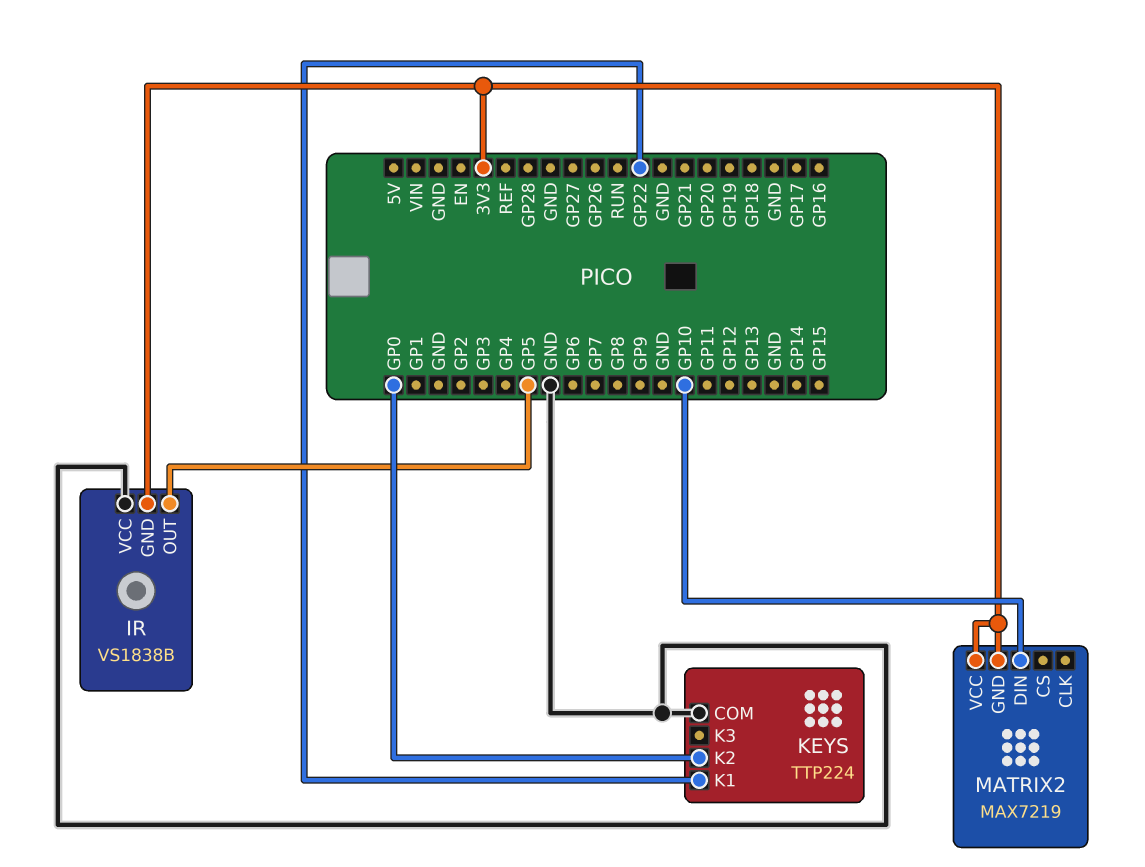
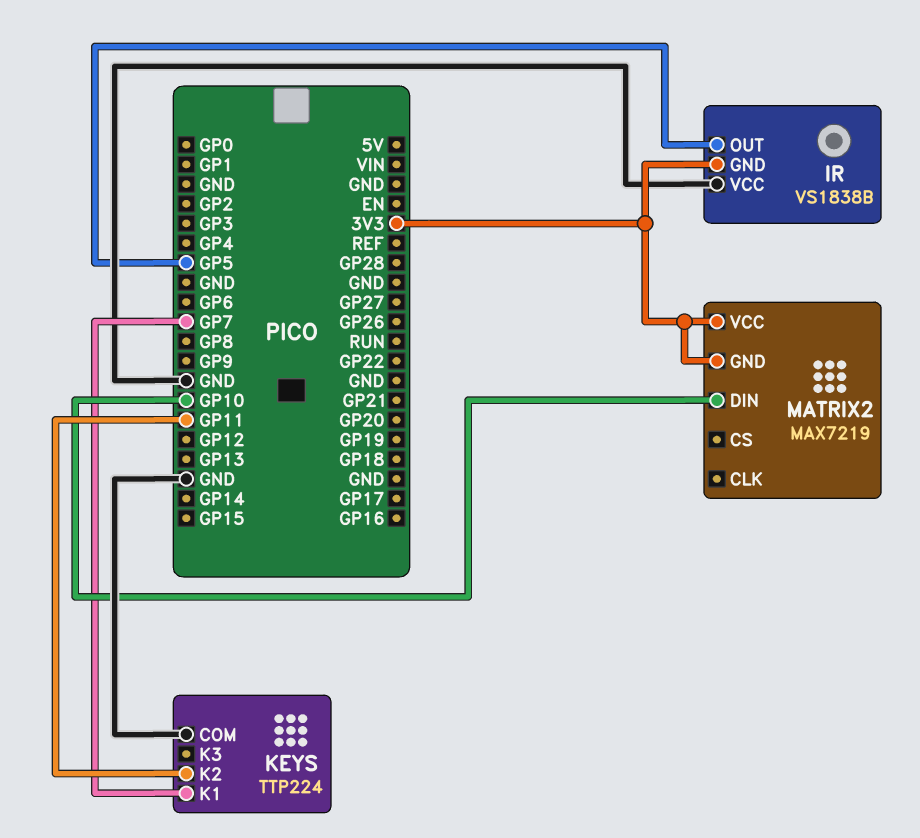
KEYS pin K1: GP22 -> GP7
KEYS pin K2: GP0 -> GP11

